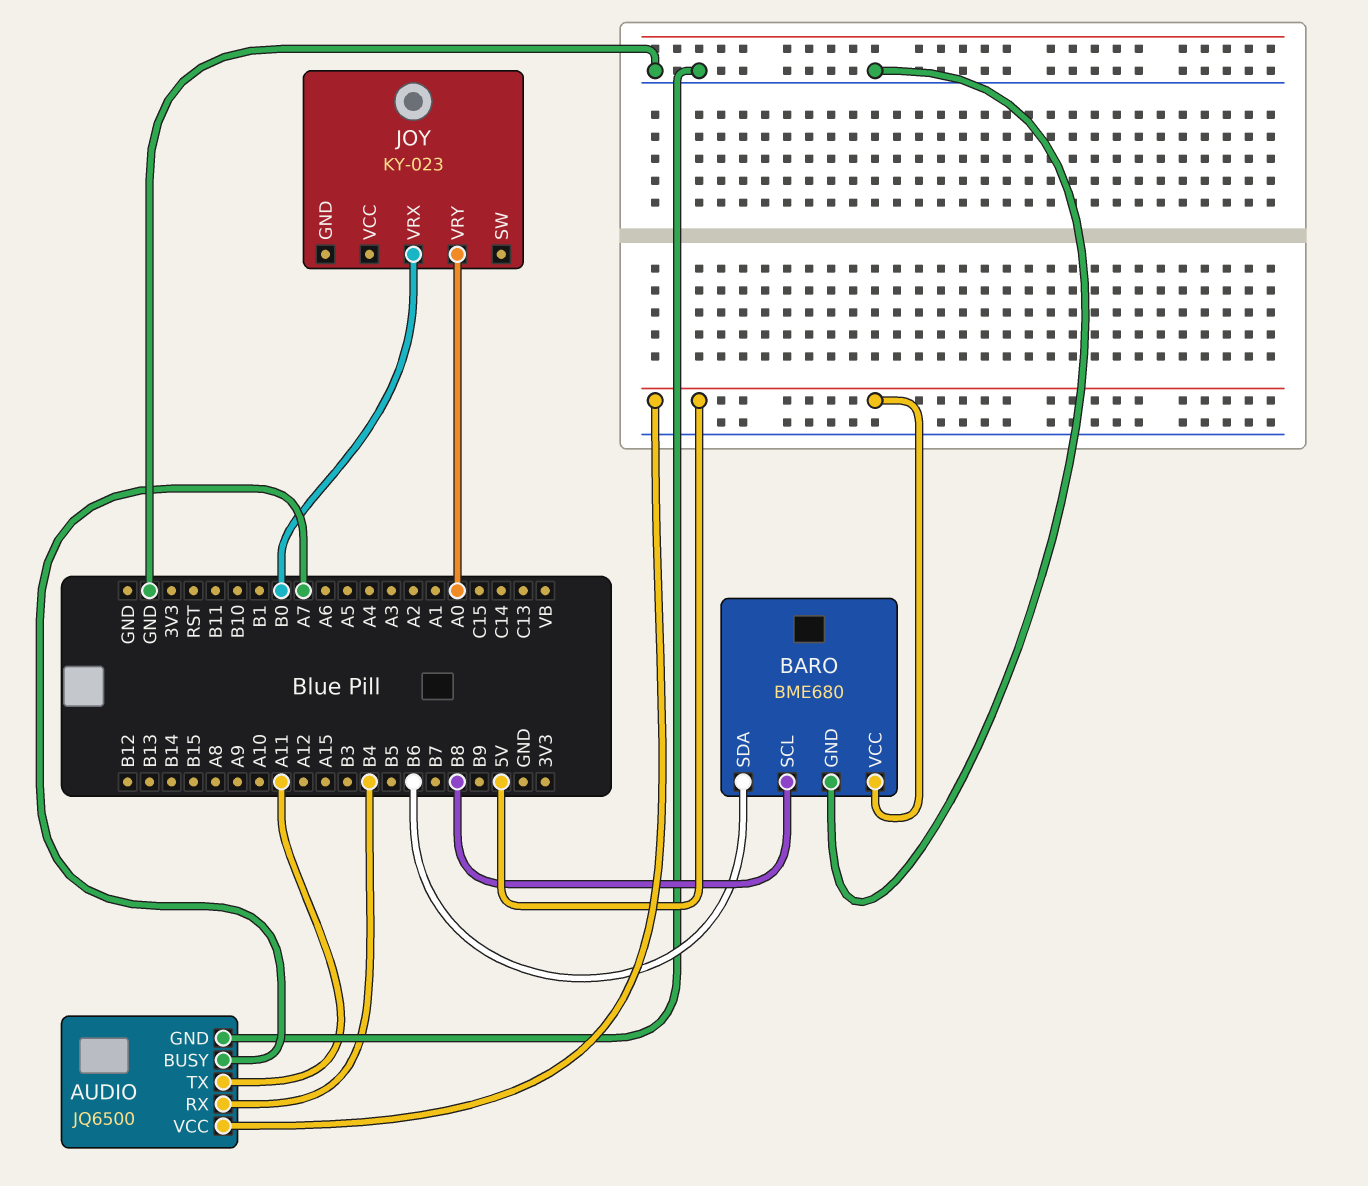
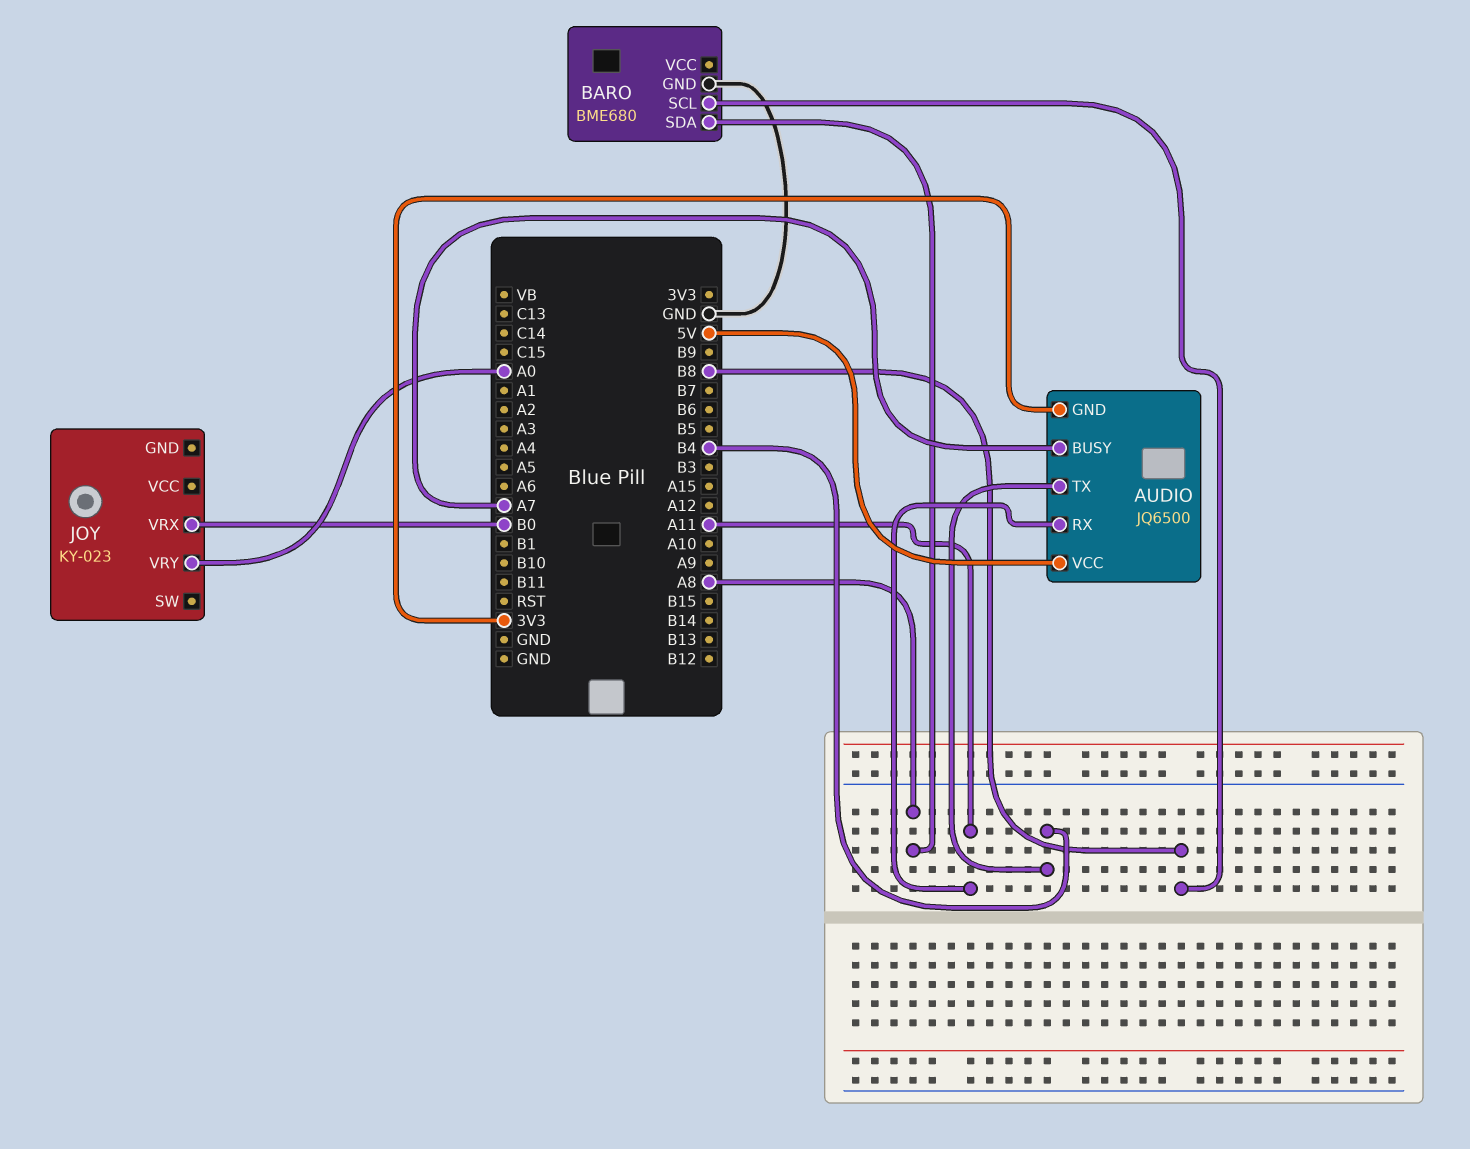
AUDIO pin GND: GND -> 3V3
AUDIO pin RX: B4 -> A11
AUDIO pin TX: A11 -> B4
BARO pin SDA: B6 -> A8
BARO pin VCC: 5V -> none

